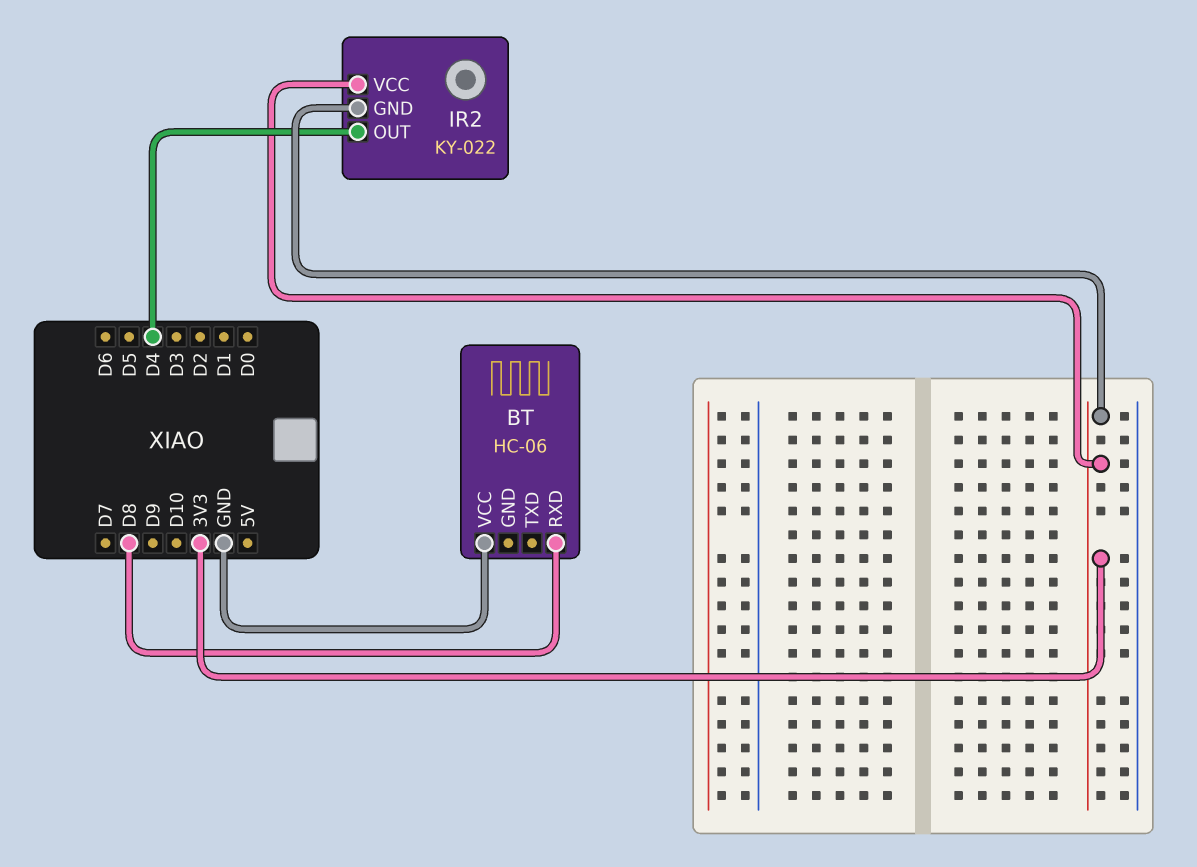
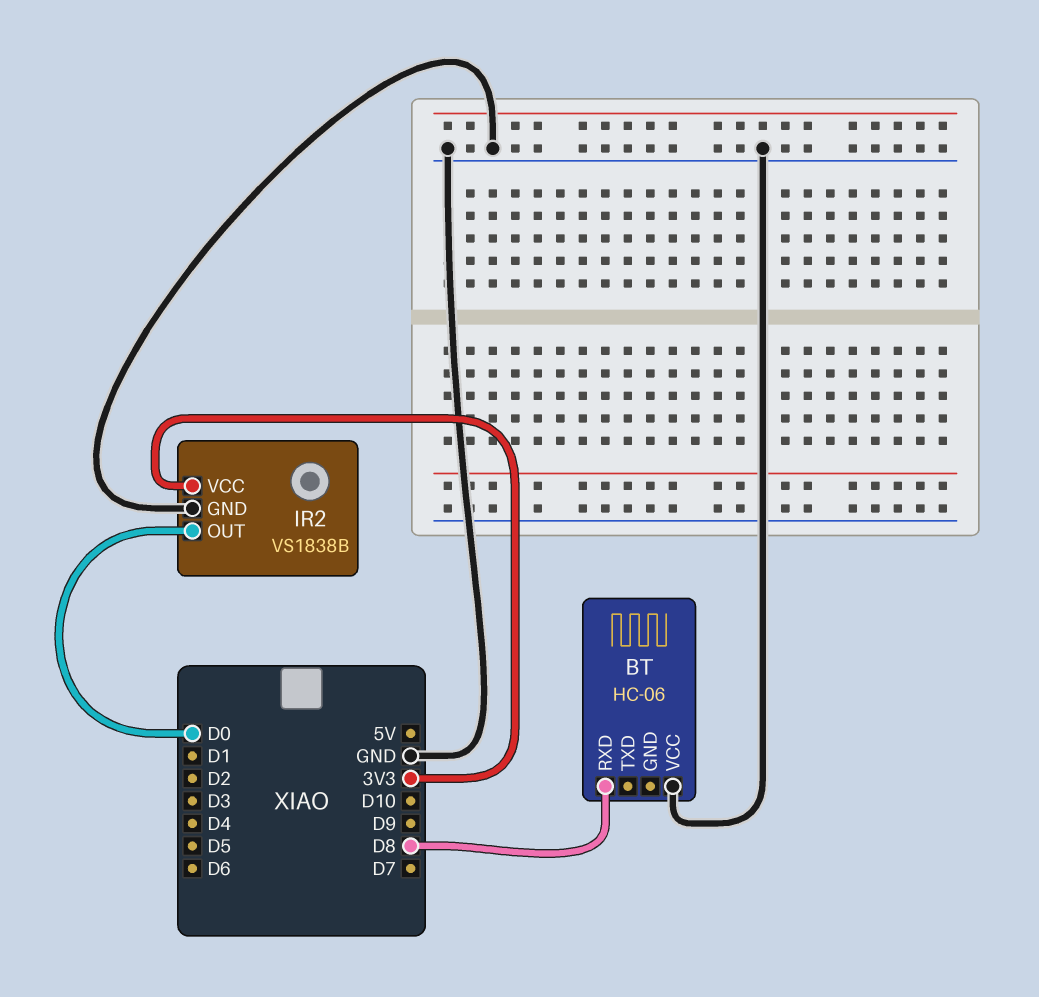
IR2: KY-022 -> VS1838B
IR2 pin GND: 3V3 -> GND
IR2 pin OUT: D4 -> D0

